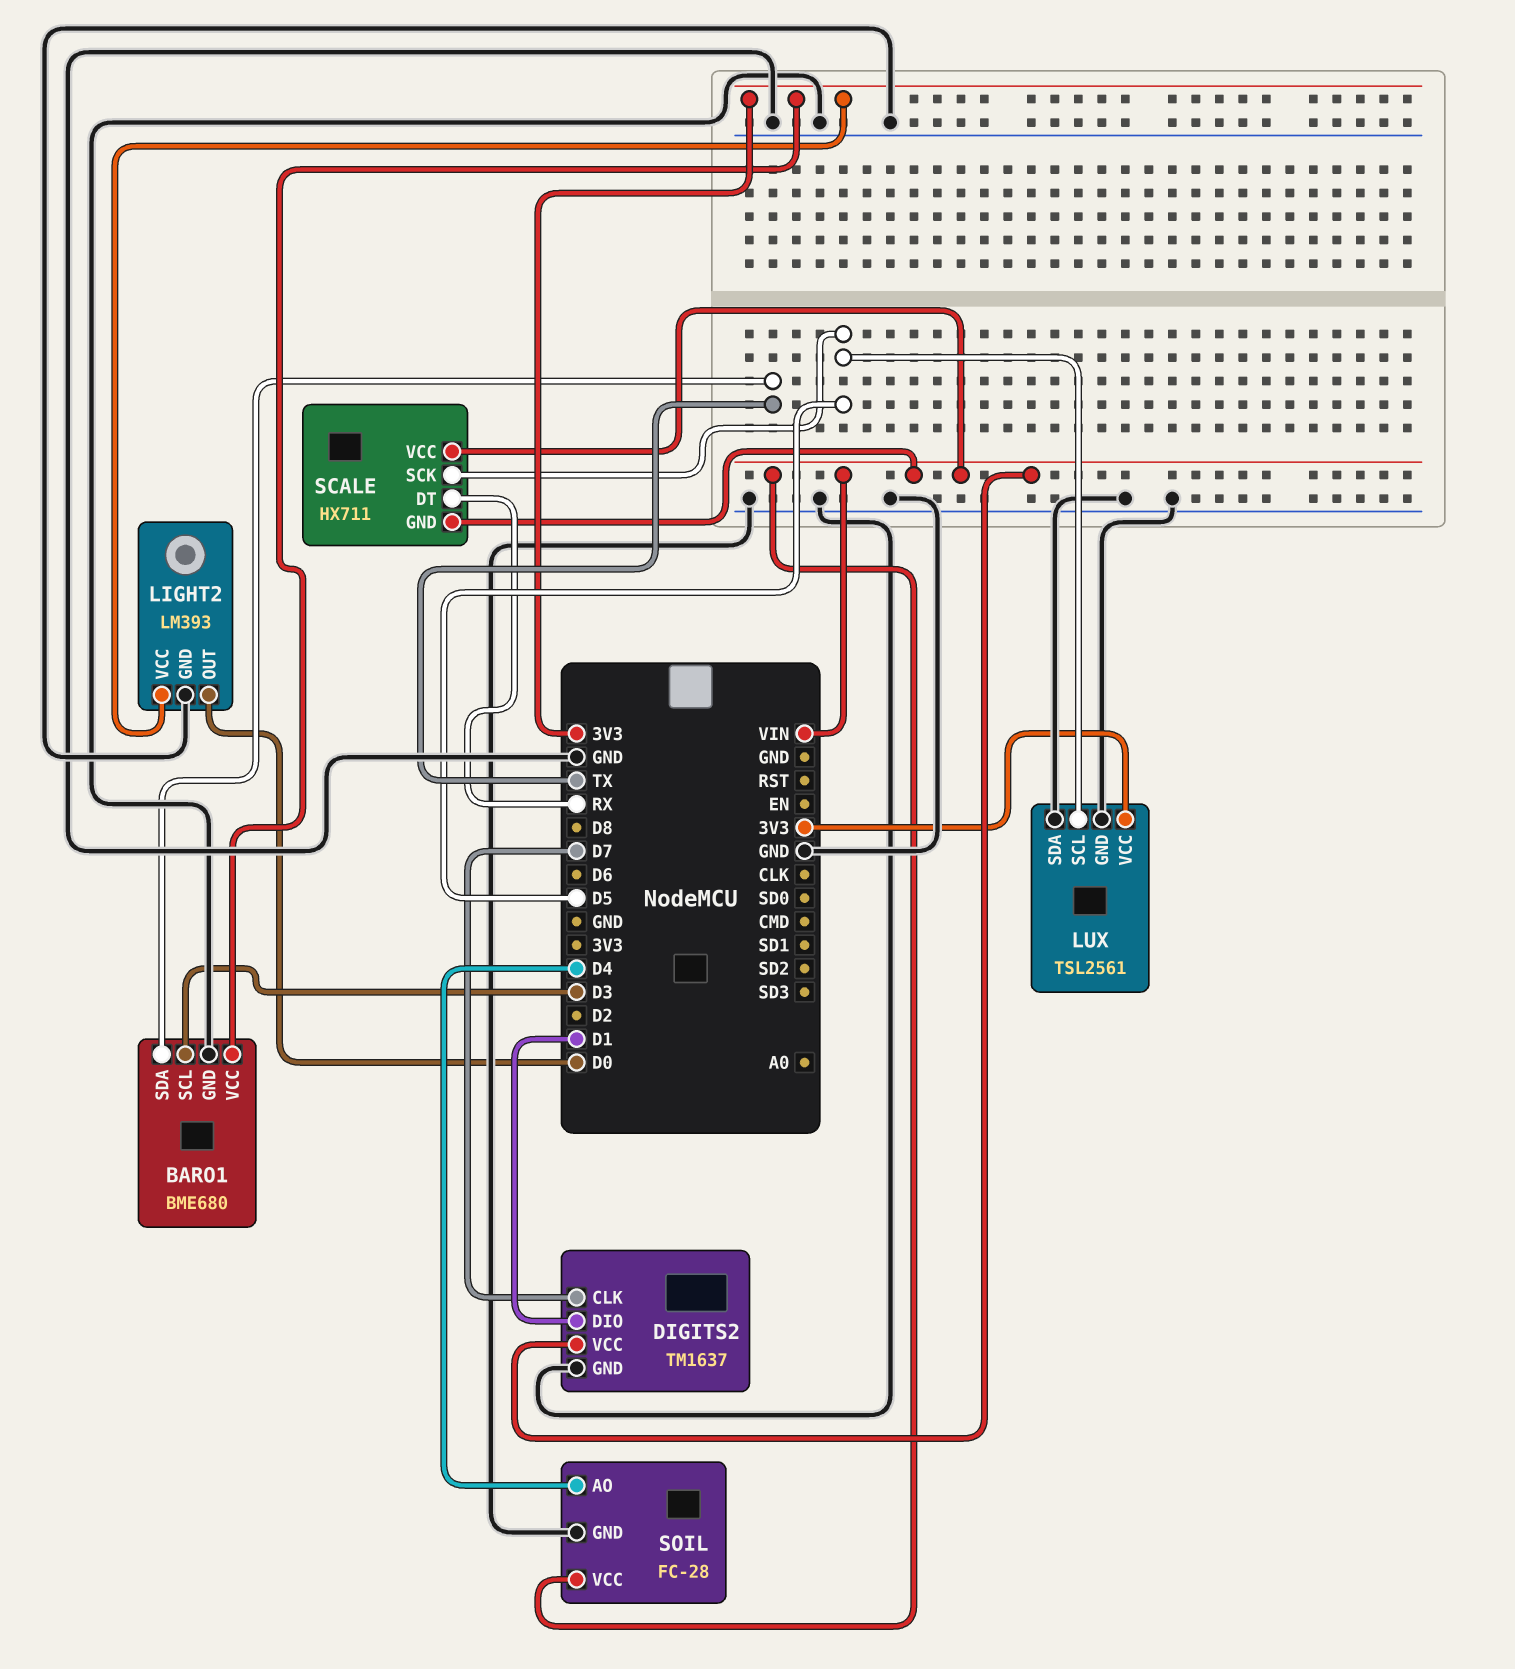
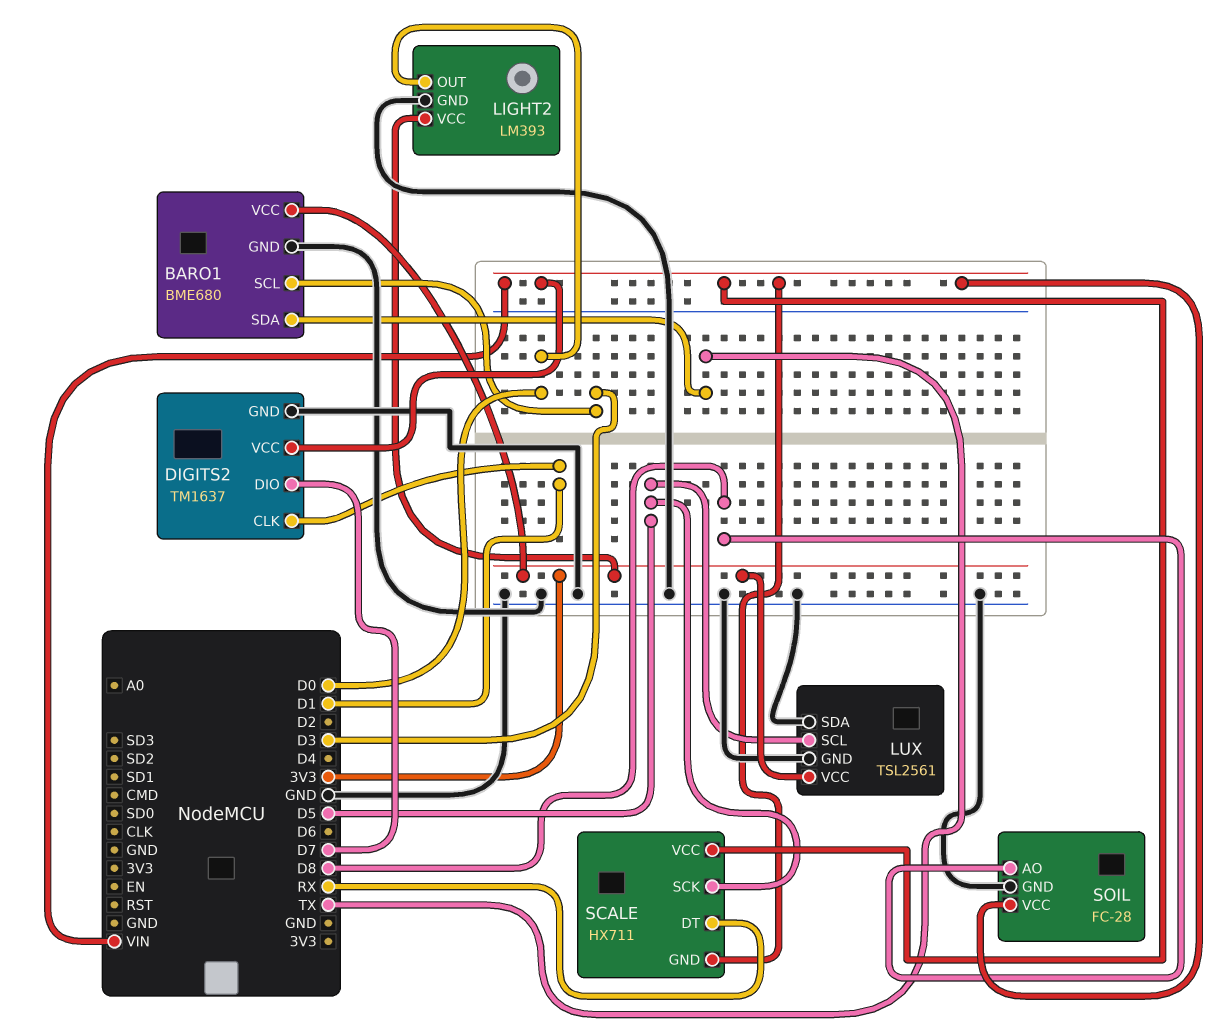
DIGITS2 pin CLK: D7 -> D1
DIGITS2 pin DIO: D1 -> D7
SOIL pin AO: D4 -> D8

